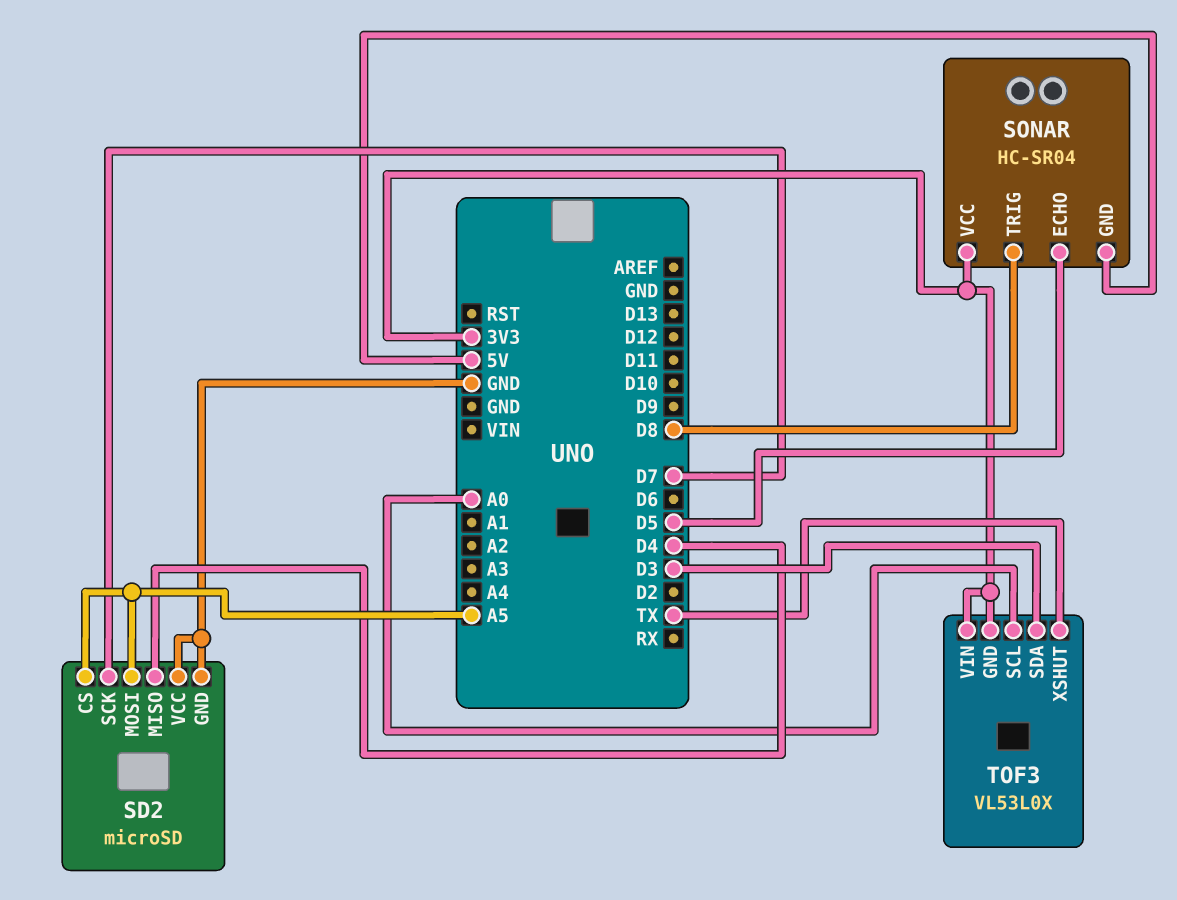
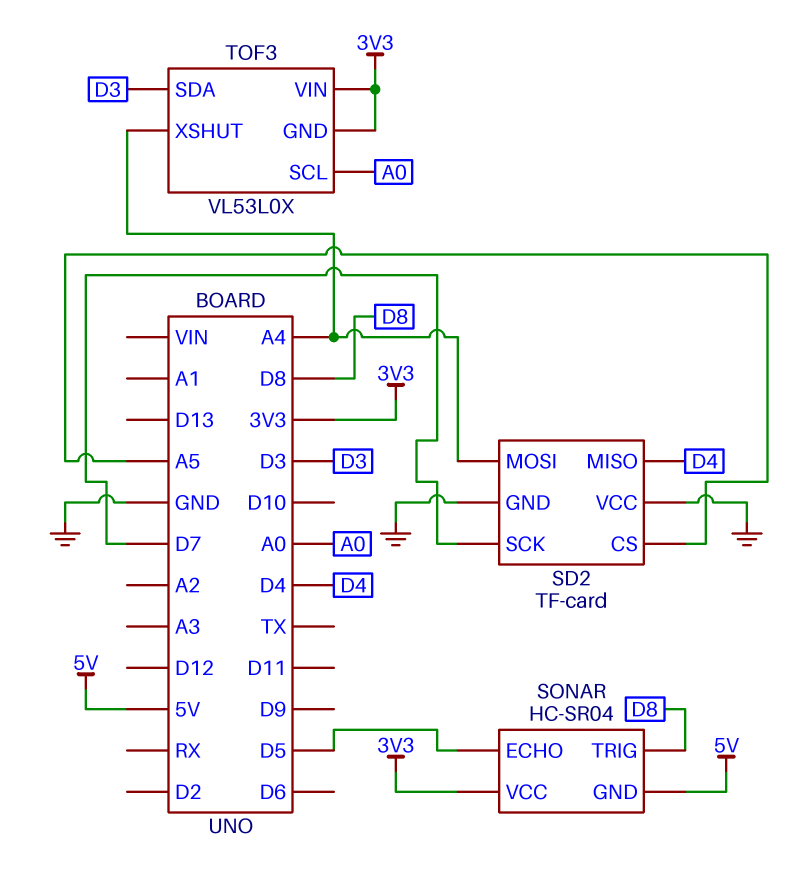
SD2: microSD -> TF-card
SD2 pin MOSI: A5 -> A4
TOF3 pin XSHUT: TX -> A4

